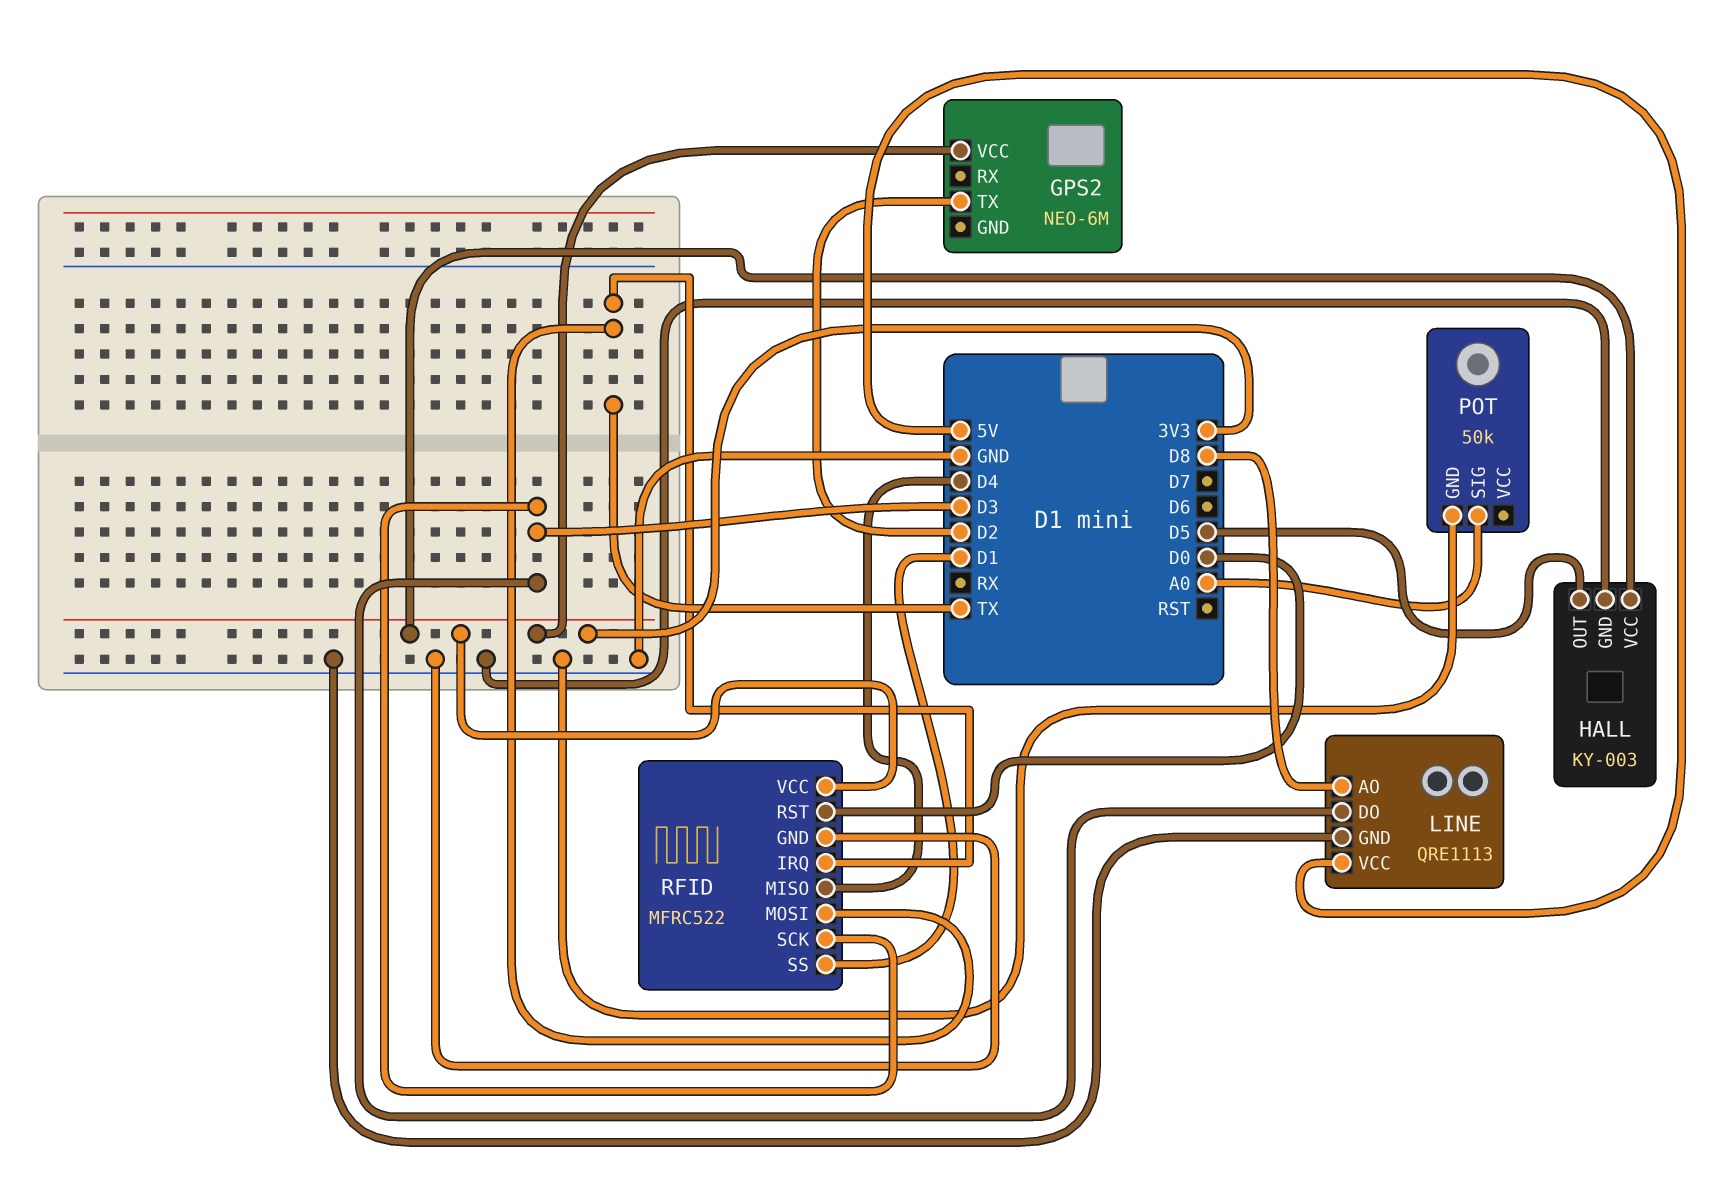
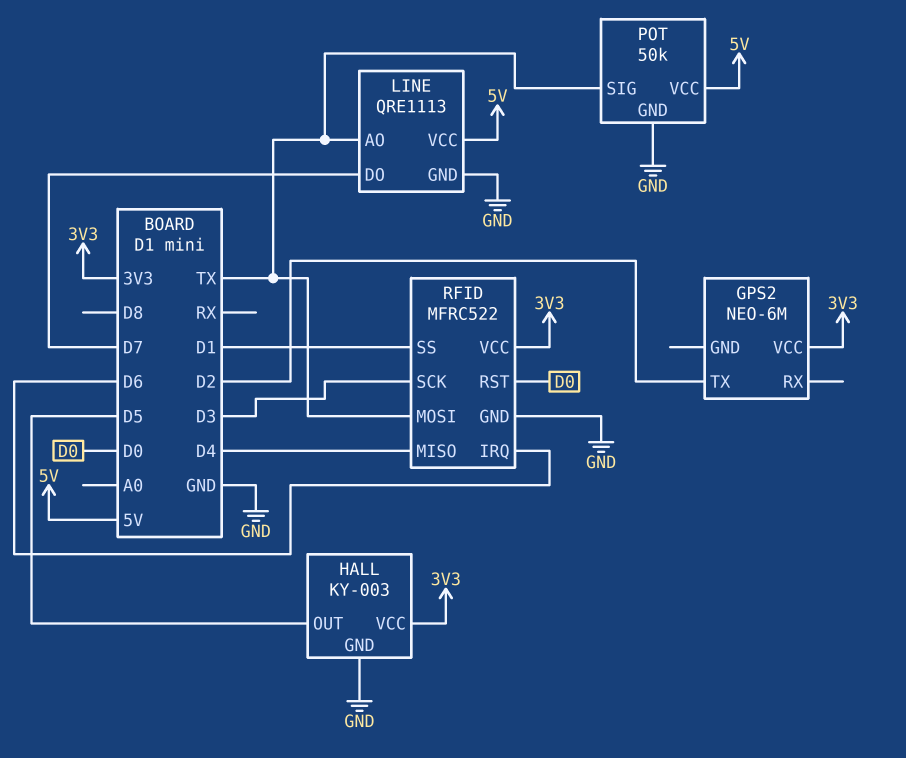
LINE pin AO: D8 -> TX
LINE pin DO: D3 -> D7
POT pin SIG: A0 -> TX
POT pin VCC: none -> 5V
RFID pin IRQ: TX -> D6

